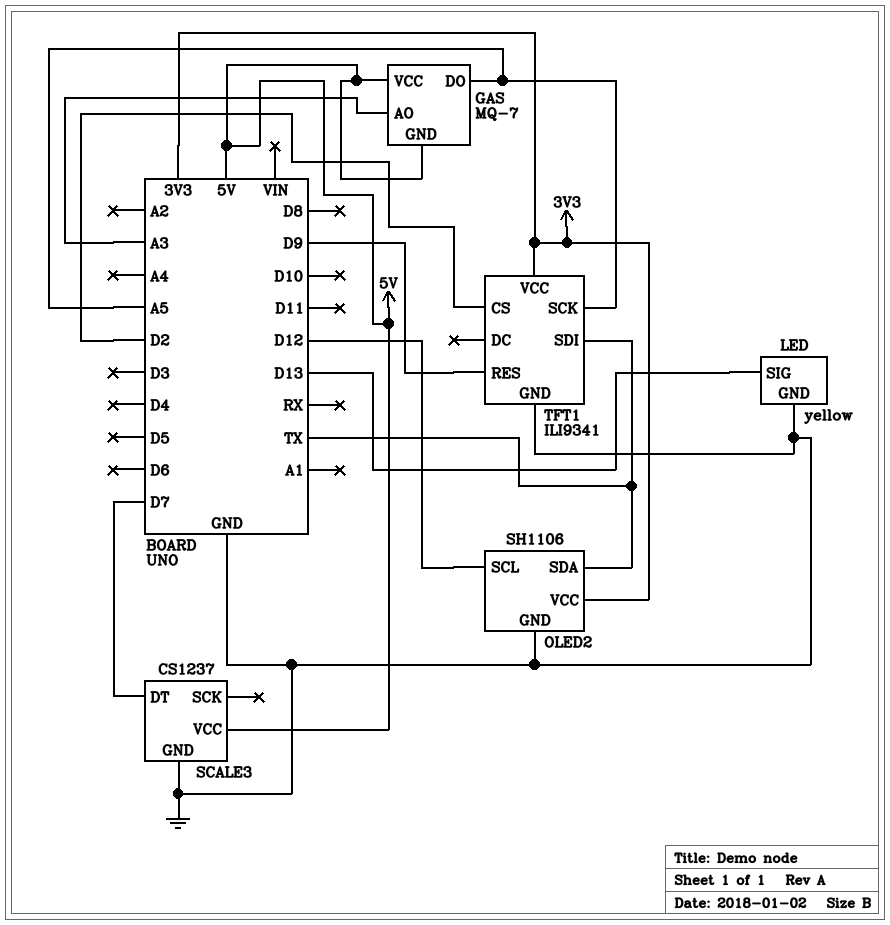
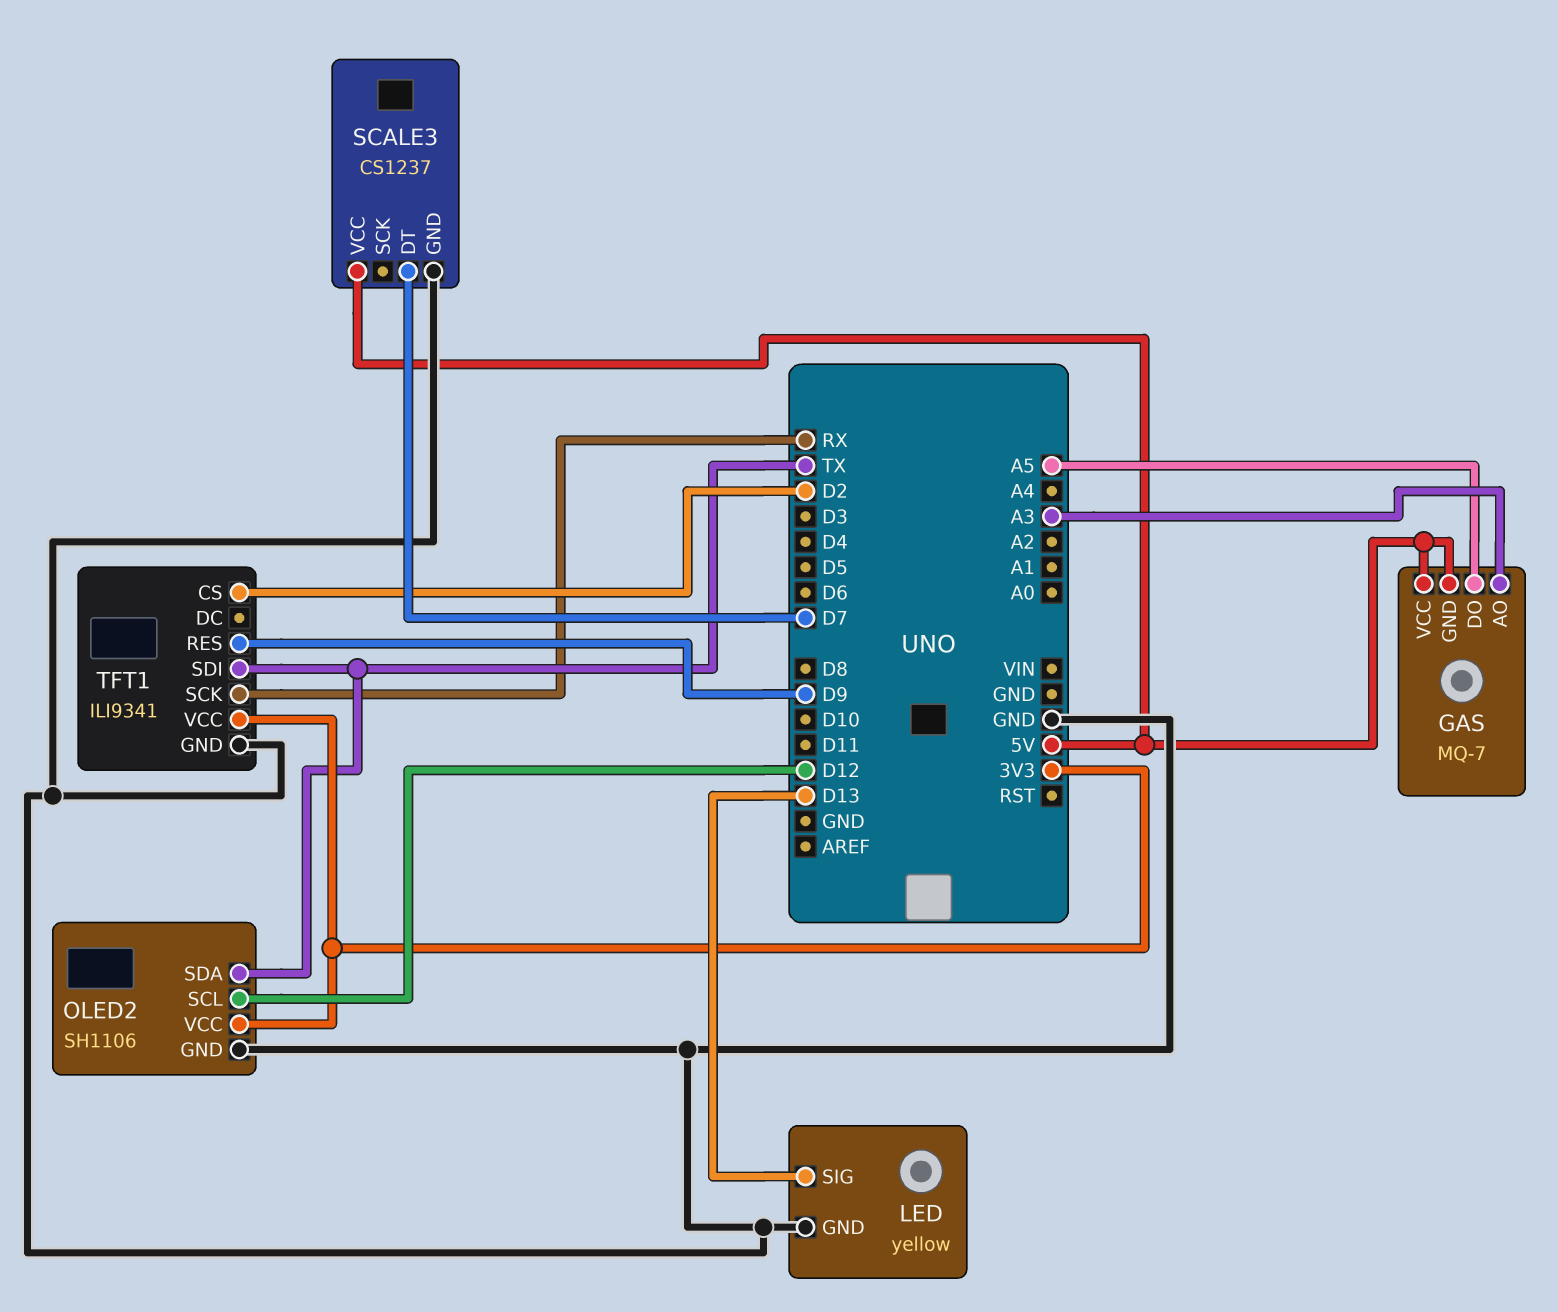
TFT1 pin SCK: A5 -> RX

